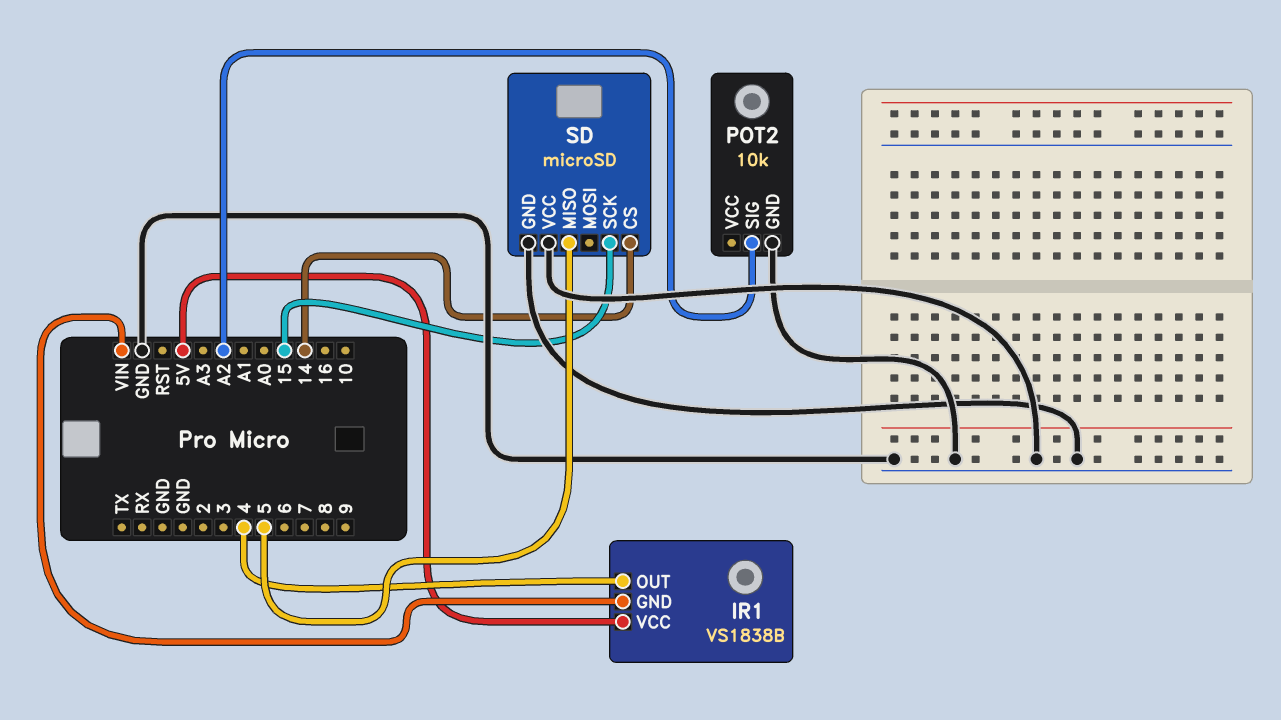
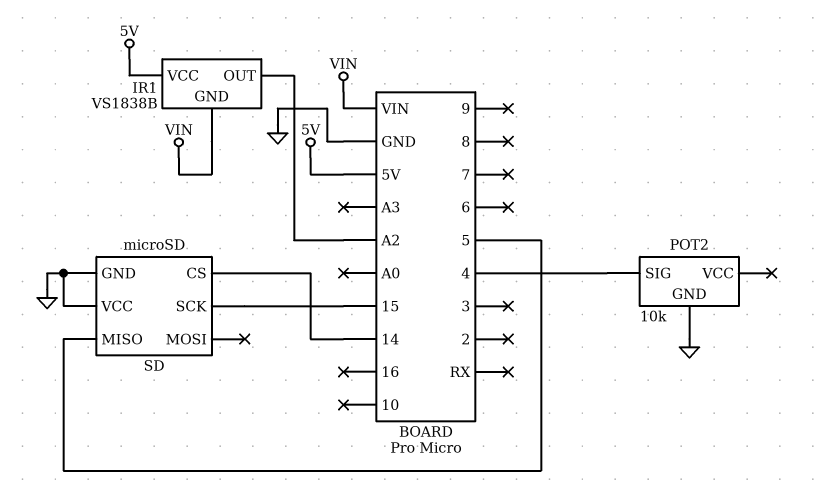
IR1 pin OUT: 4 -> A2
POT2 pin SIG: A2 -> 4

